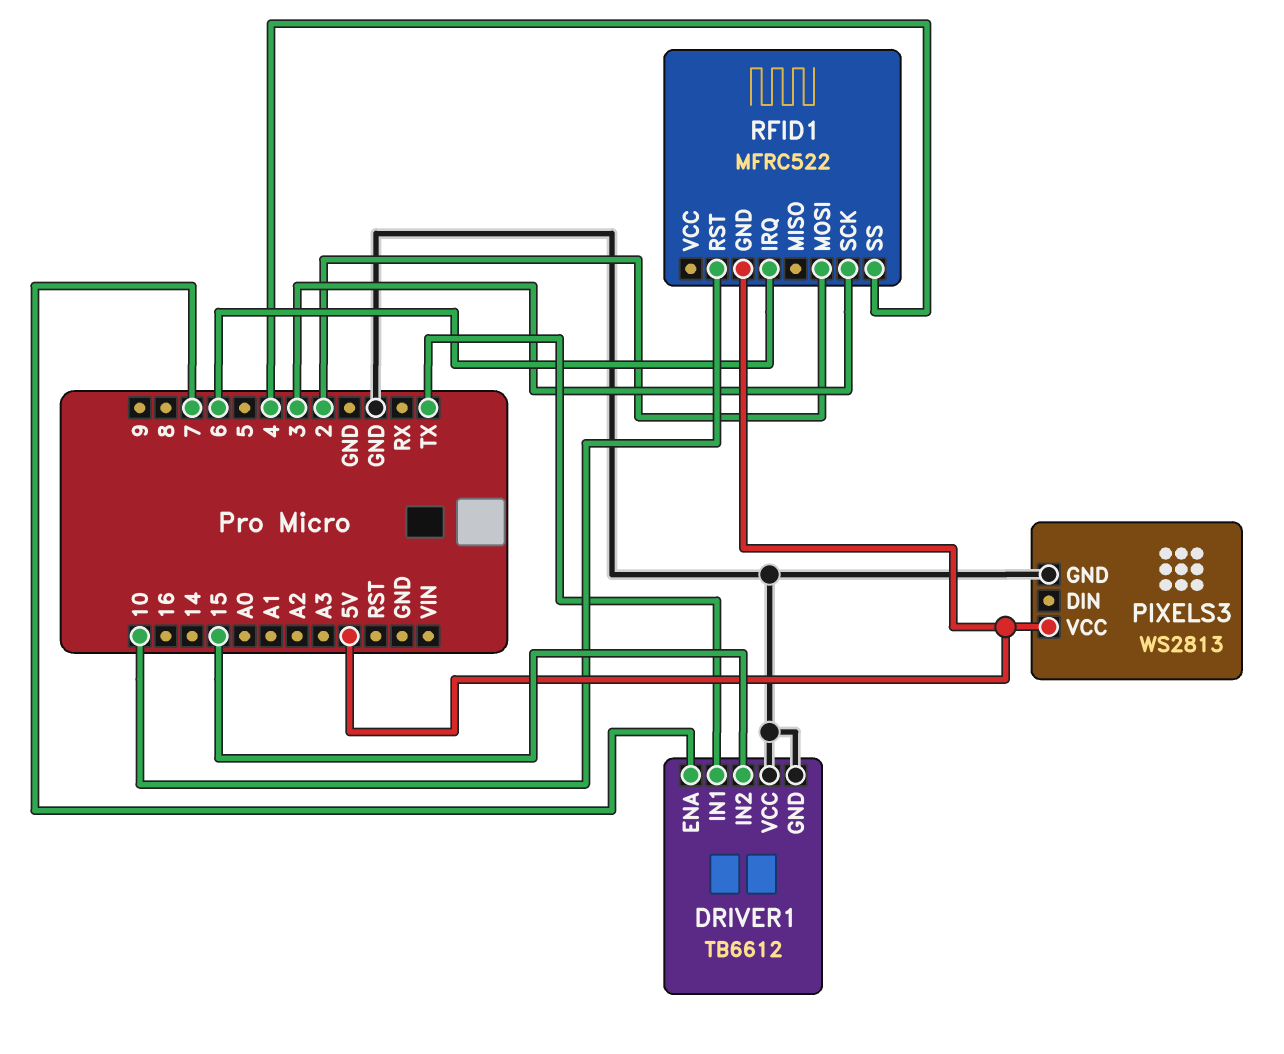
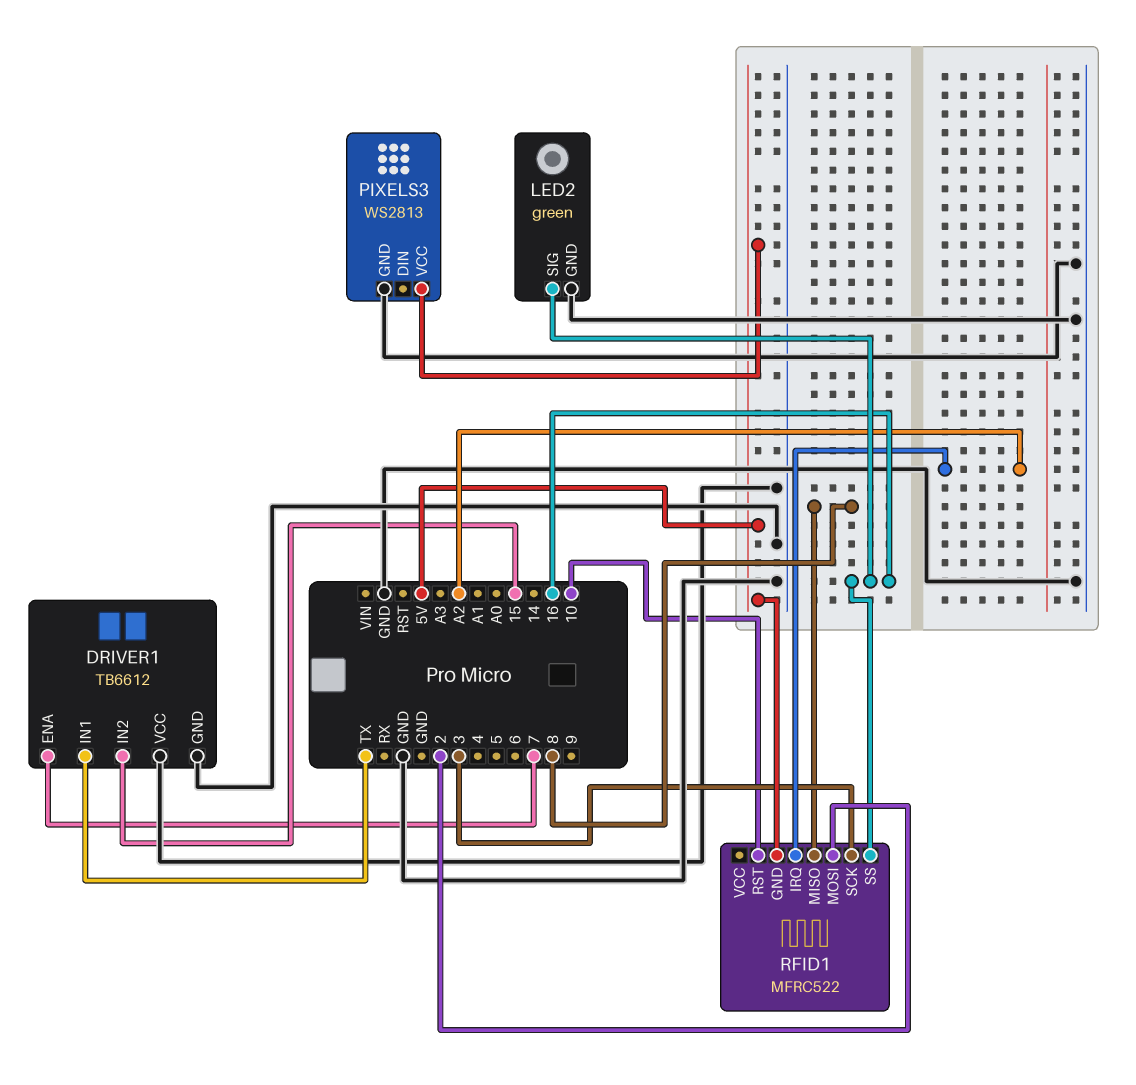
LED2: none -> green
LED2 pin GND: none -> GND
LED2 pin SIG: none -> 16
RFID1 pin IRQ: 6 -> A2
RFID1 pin MISO: none -> 8
RFID1 pin SS: 4 -> 16

